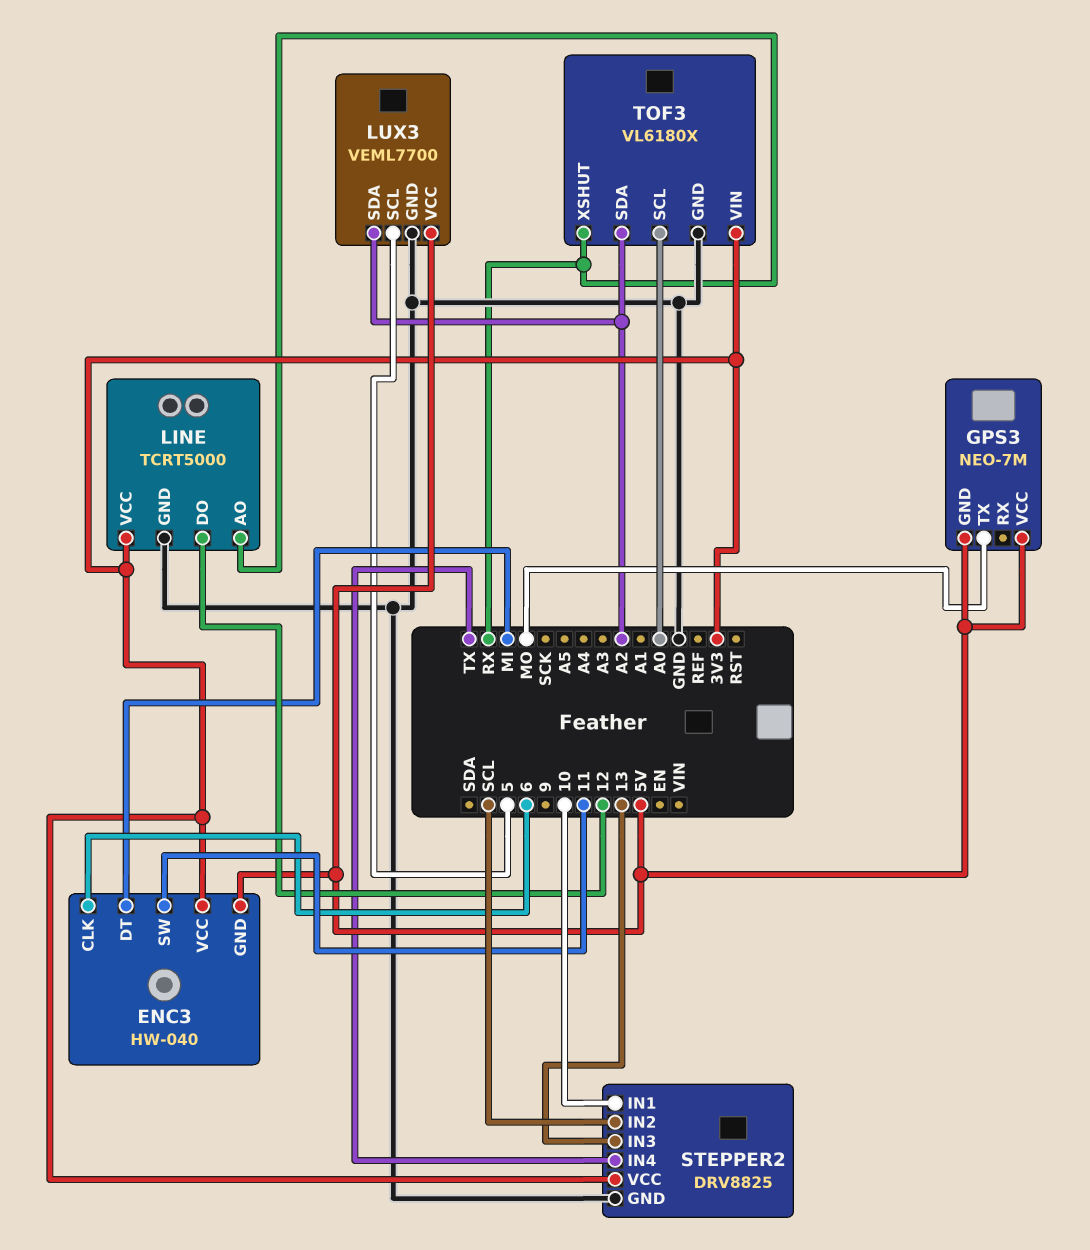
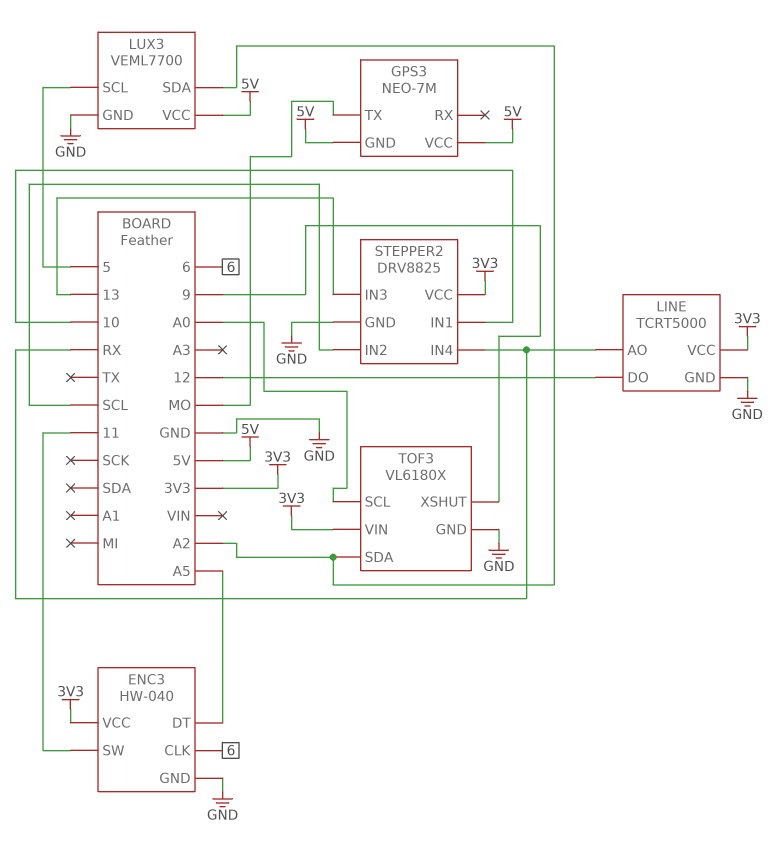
ENC3 pin DT: MI -> A5
ENC3 pin GND: 5V -> GND
STEPPER2 pin IN4: TX -> RX
TOF3 pin XSHUT: RX -> 9

